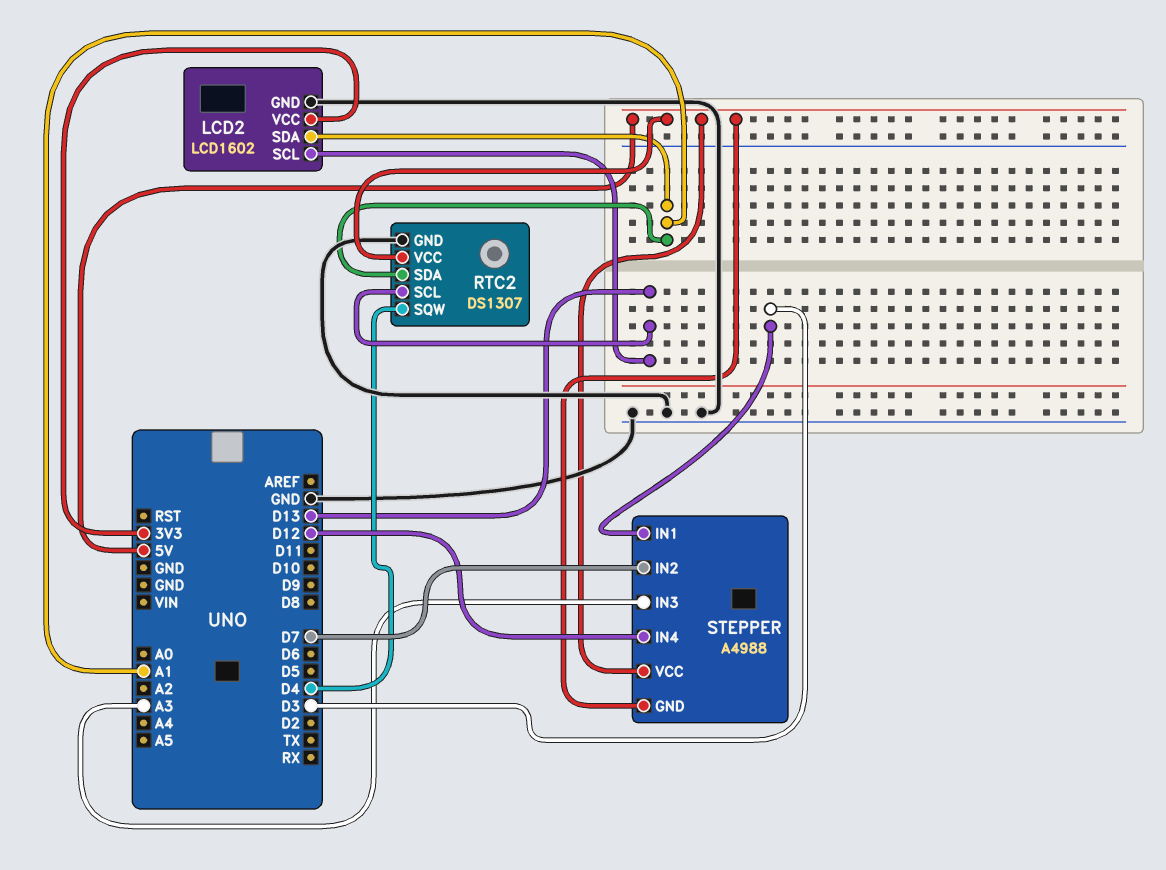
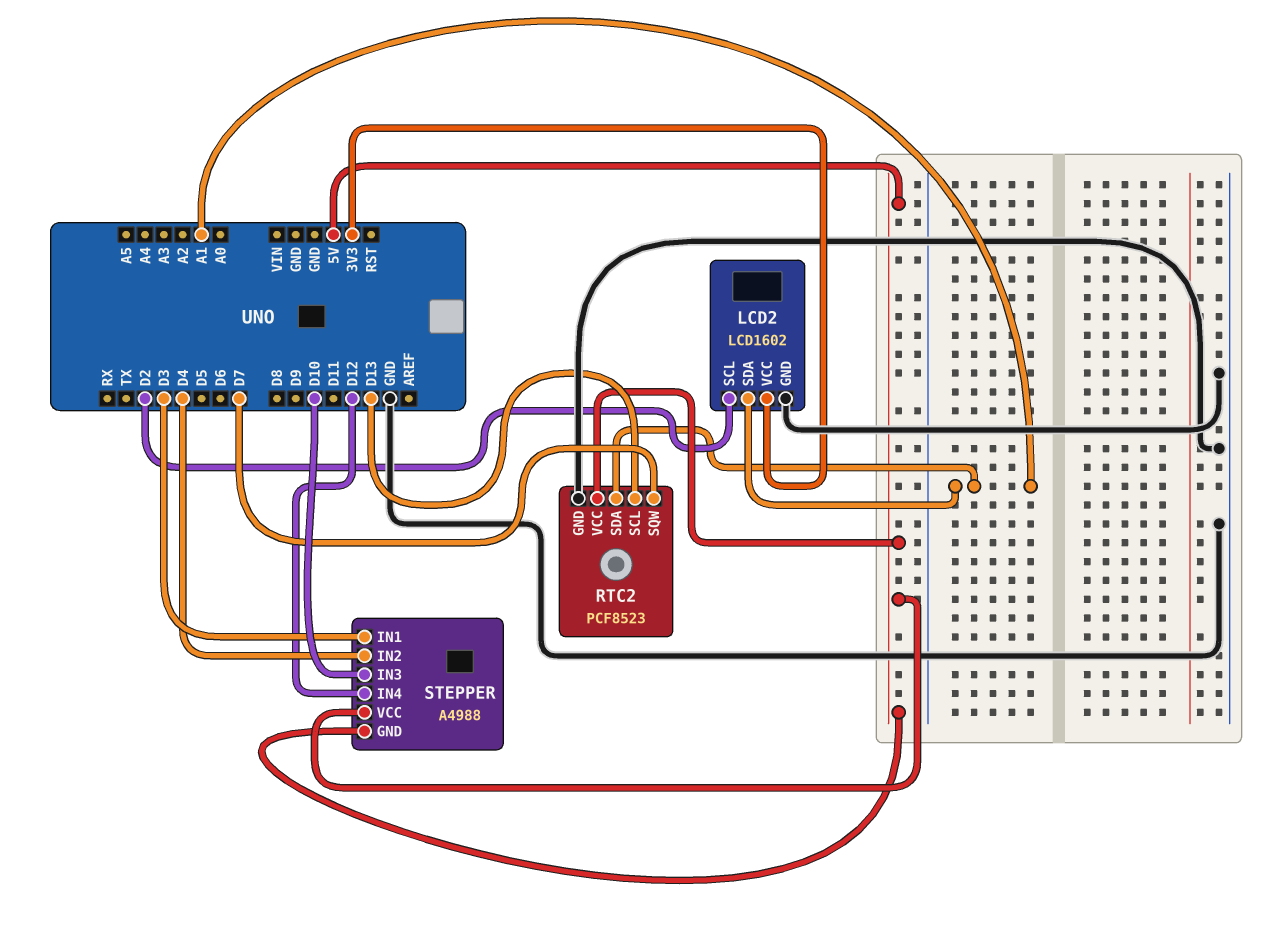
LCD2 pin SCL: D13 -> D2
RTC2: DS1307 -> PCF8523
RTC2 pin SQW: D4 -> D7
STEPPER pin IN2: D7 -> D4
STEPPER pin IN3: A3 -> D10

